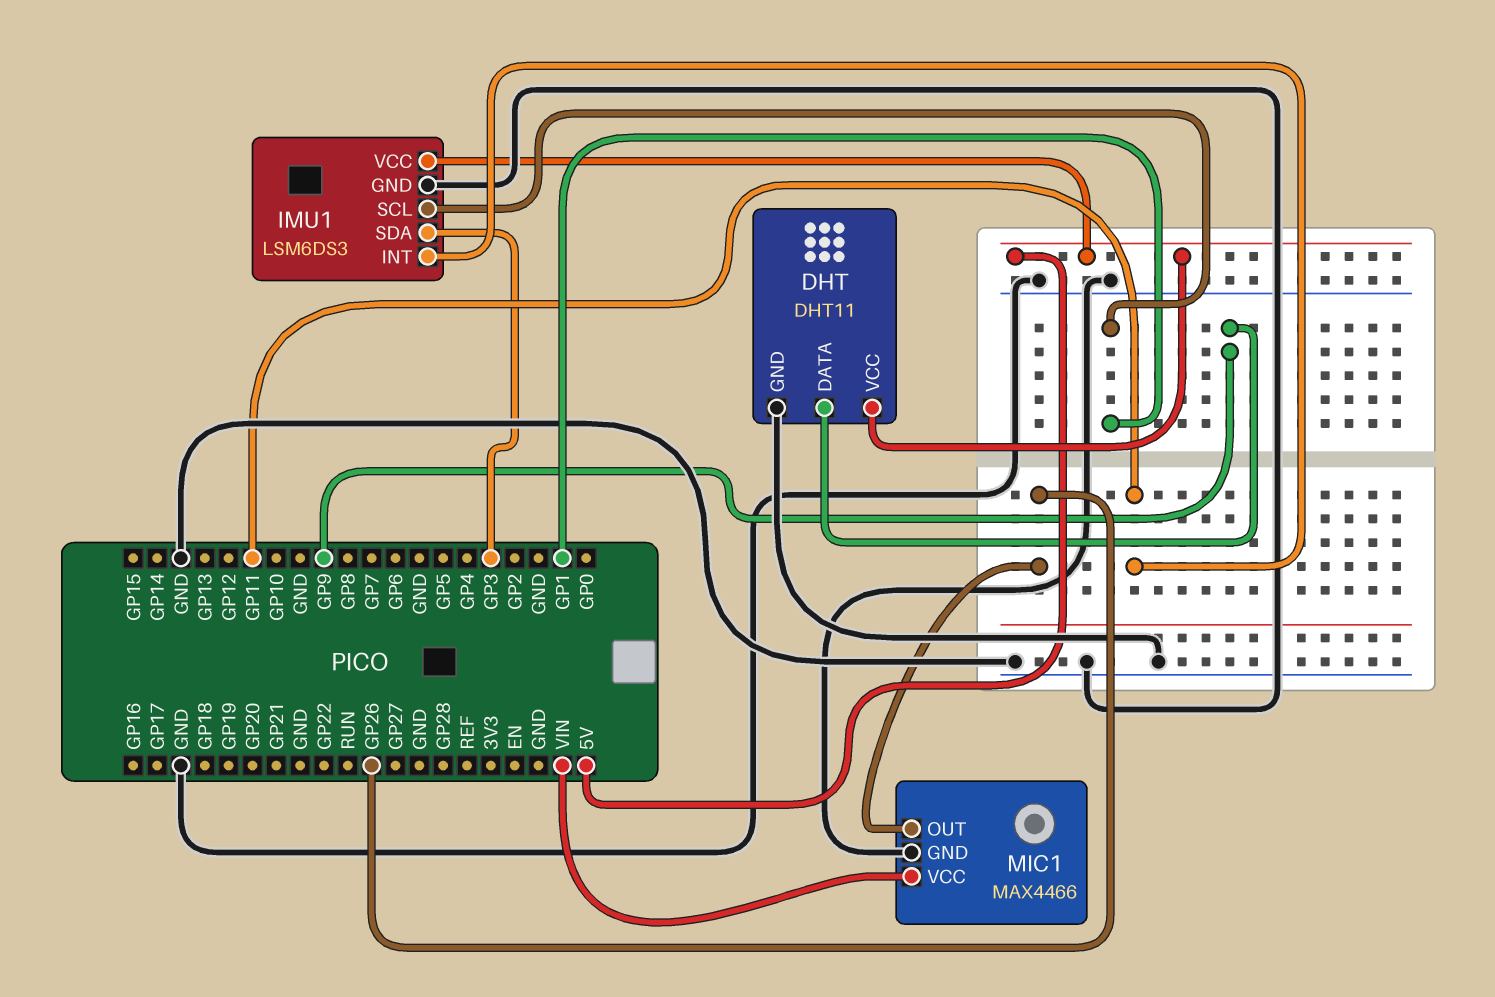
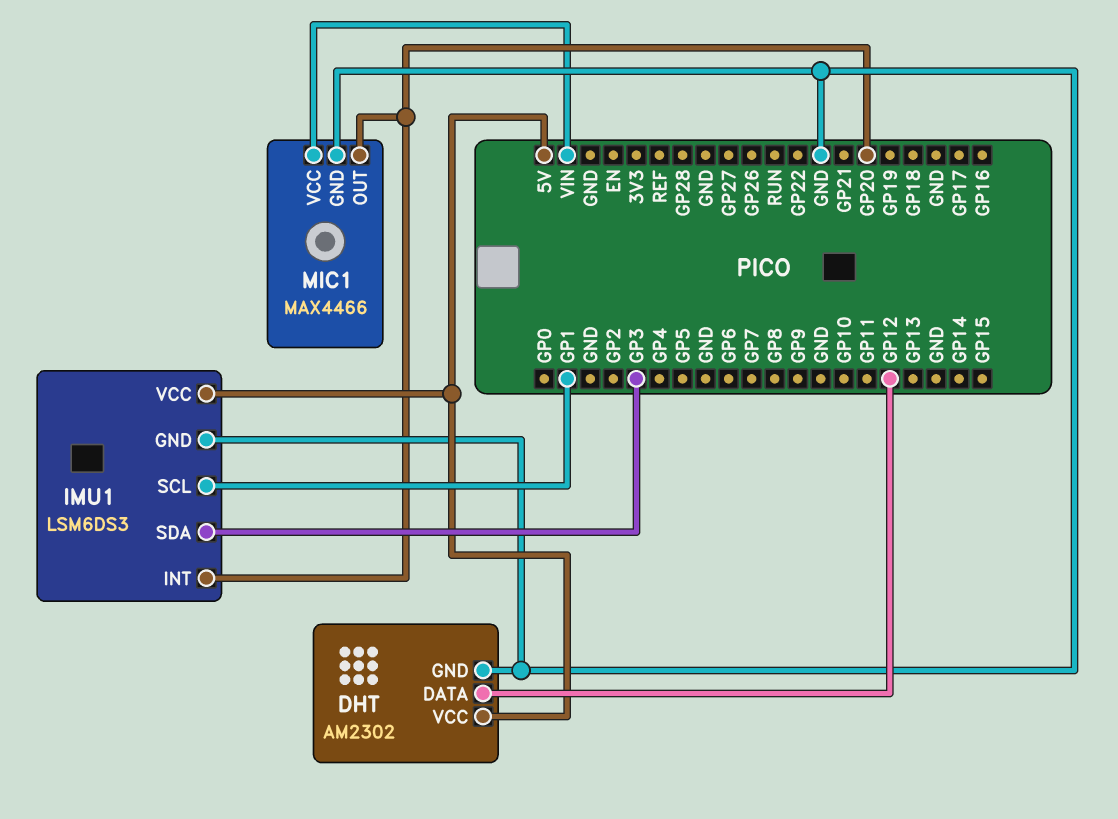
DHT: DHT11 -> AM2302
DHT pin DATA: GP9 -> GP12
IMU1 pin INT: GP11 -> GP20
MIC1 pin OUT: GP26 -> GP20

